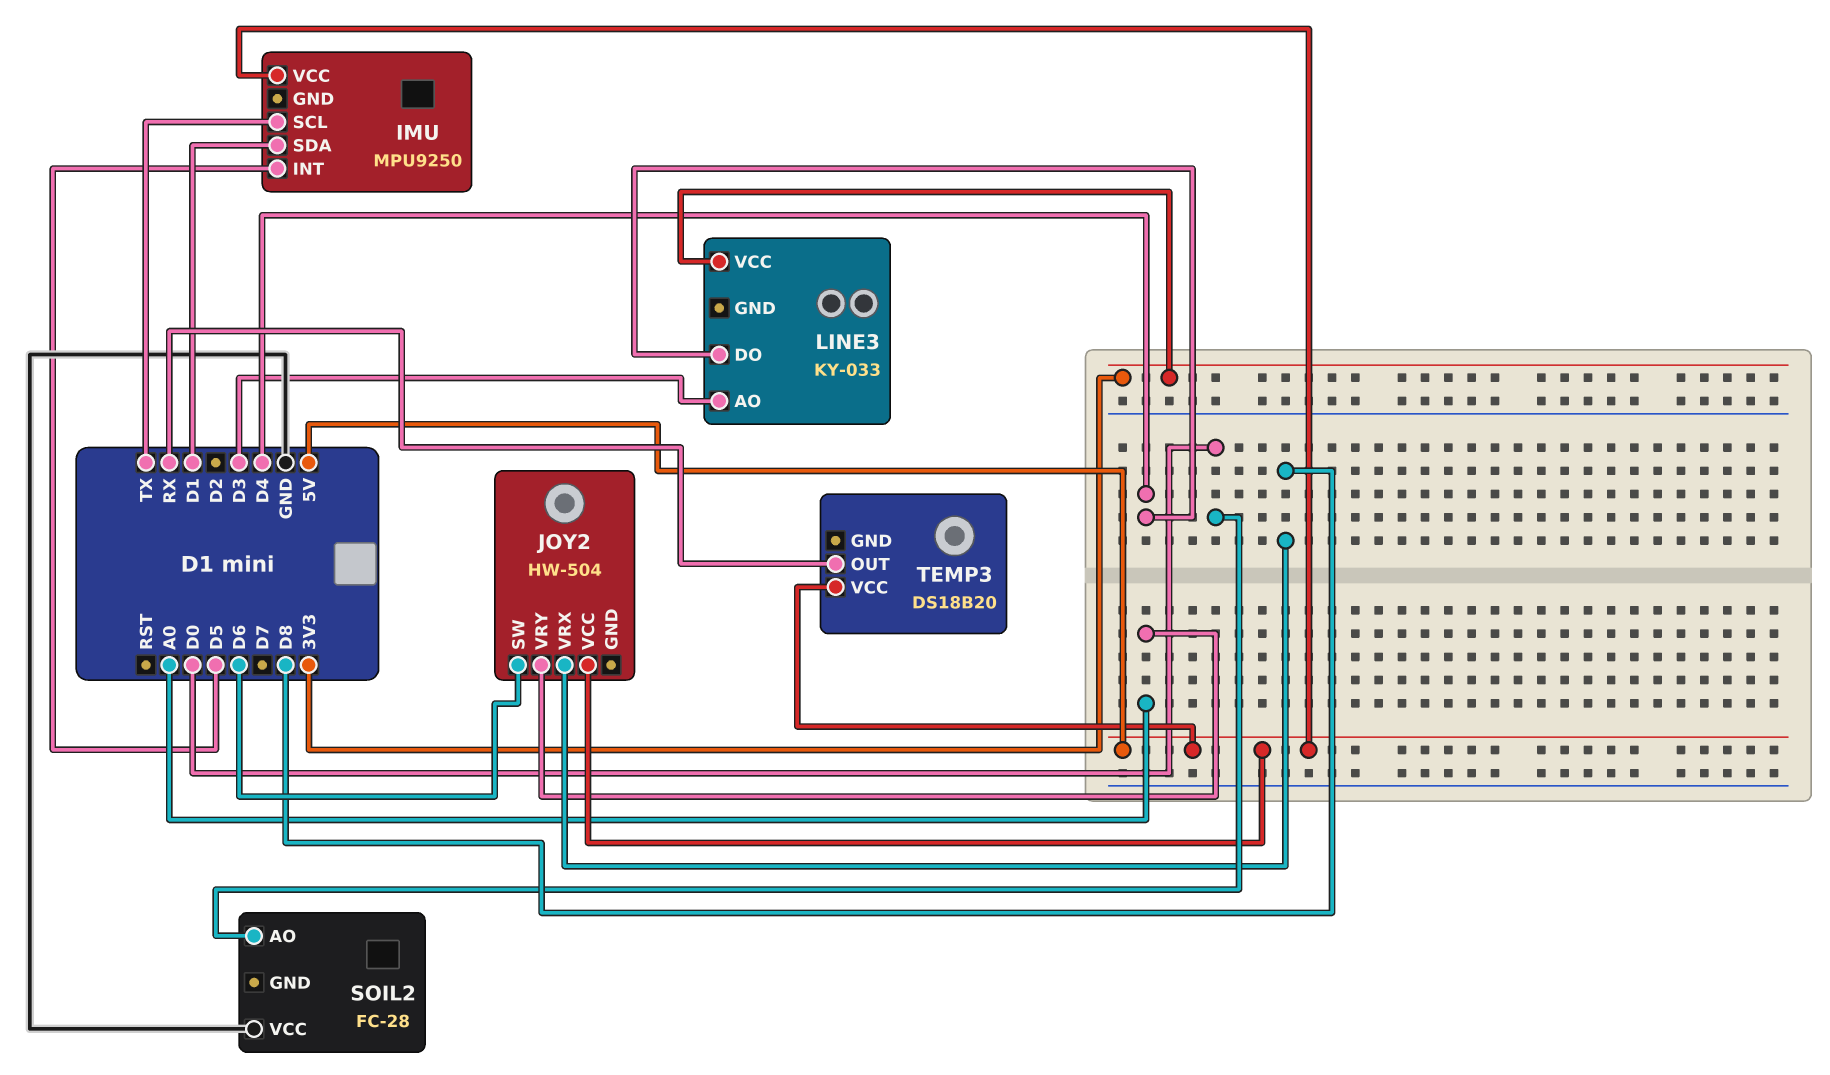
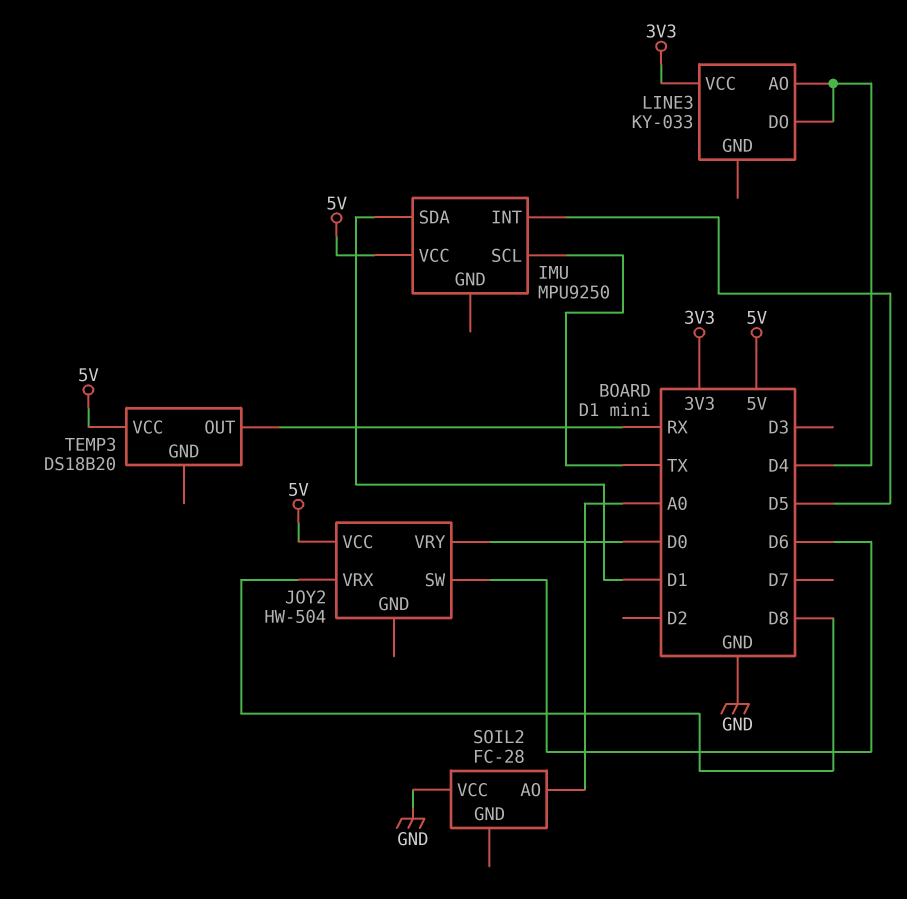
JOY2 pin VRY: A0 -> D0
LINE3 pin AO: D3 -> D4
SOIL2 pin AO: D0 -> A0

